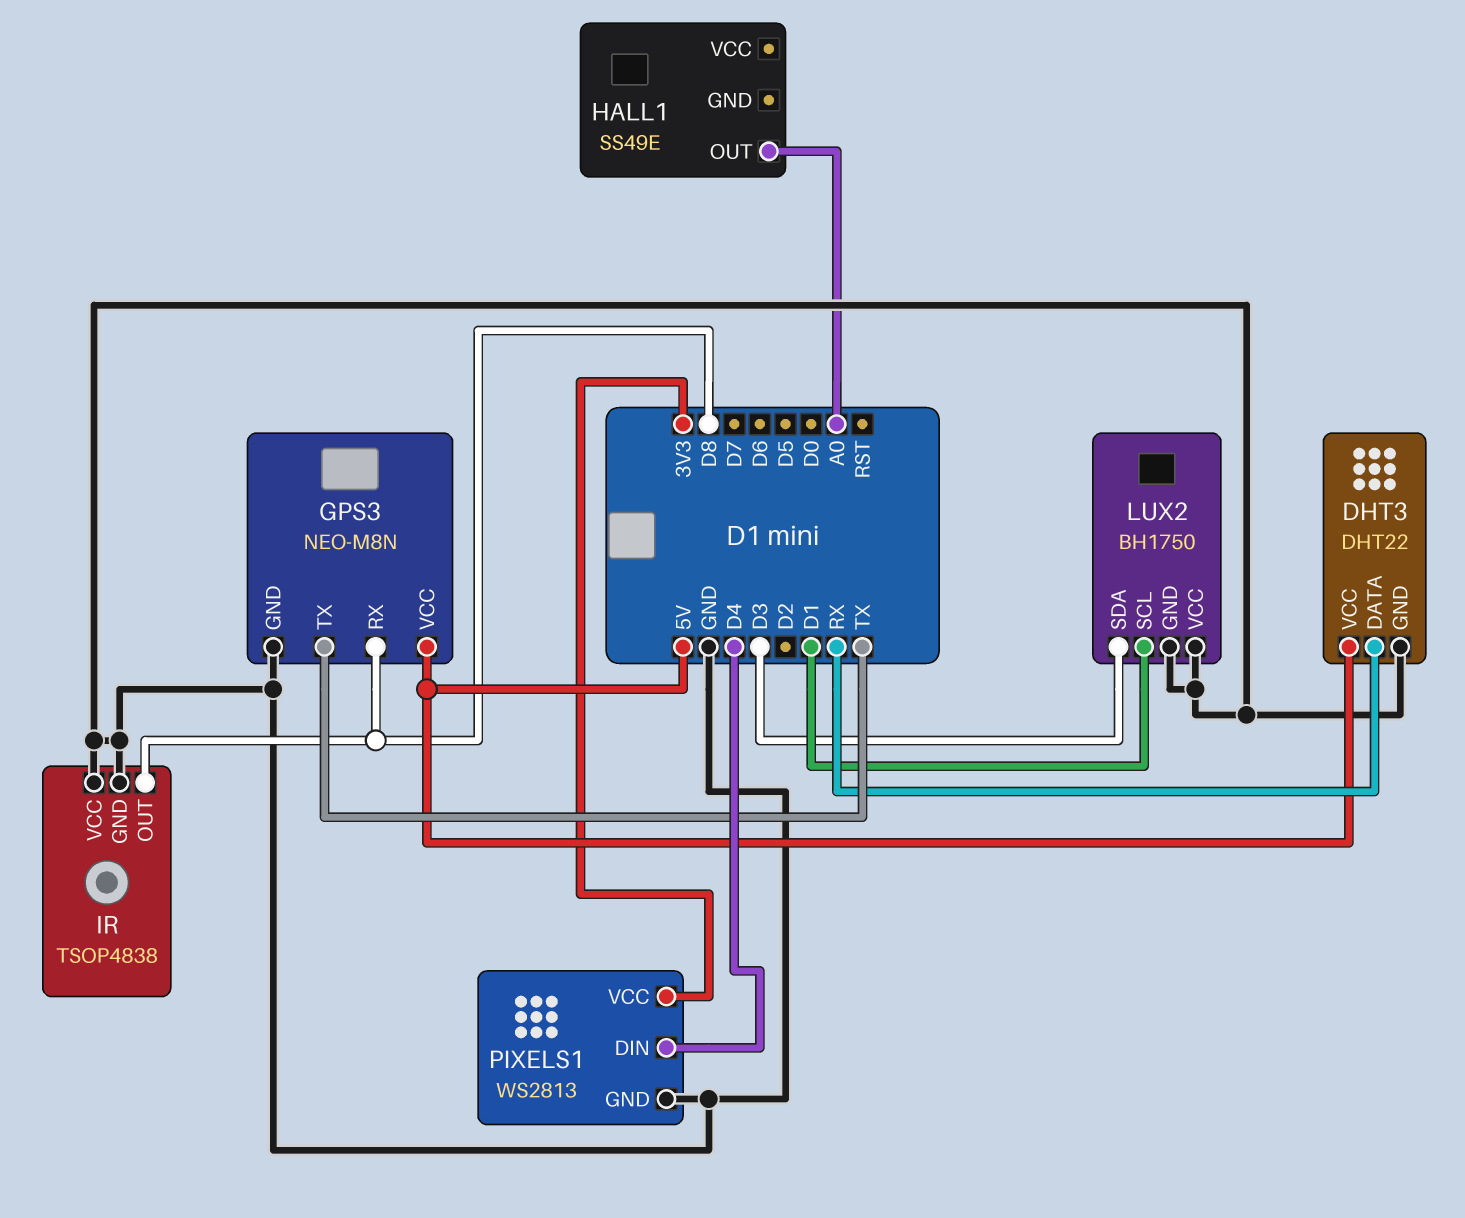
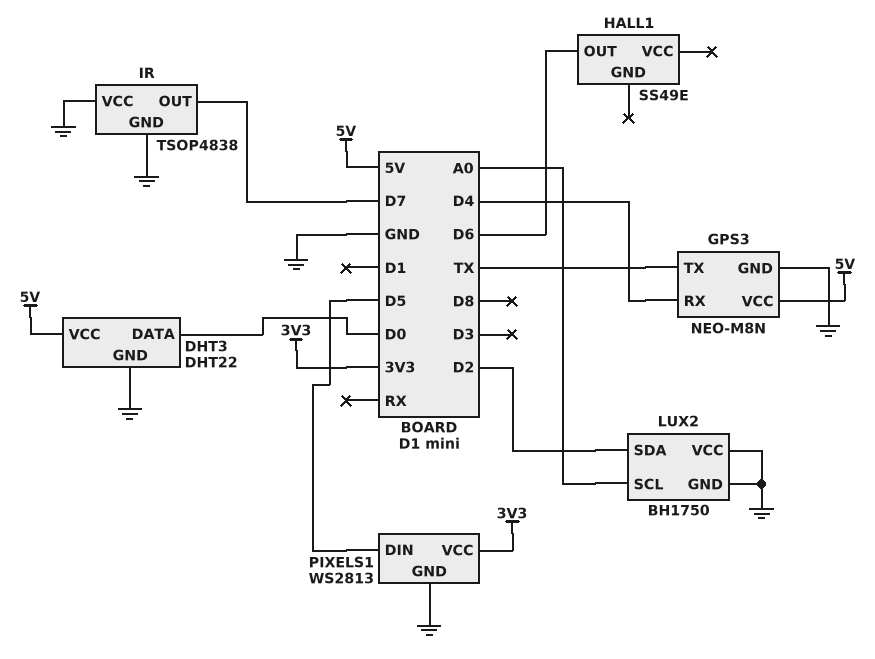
DHT3 pin DATA: RX -> D0
GPS3 pin RX: D8 -> D4
HALL1 pin OUT: A0 -> D6
IR pin OUT: D8 -> D7
LUX2 pin SCL: D1 -> A0
LUX2 pin SDA: D3 -> D2
PIXELS1 pin DIN: D4 -> D5

